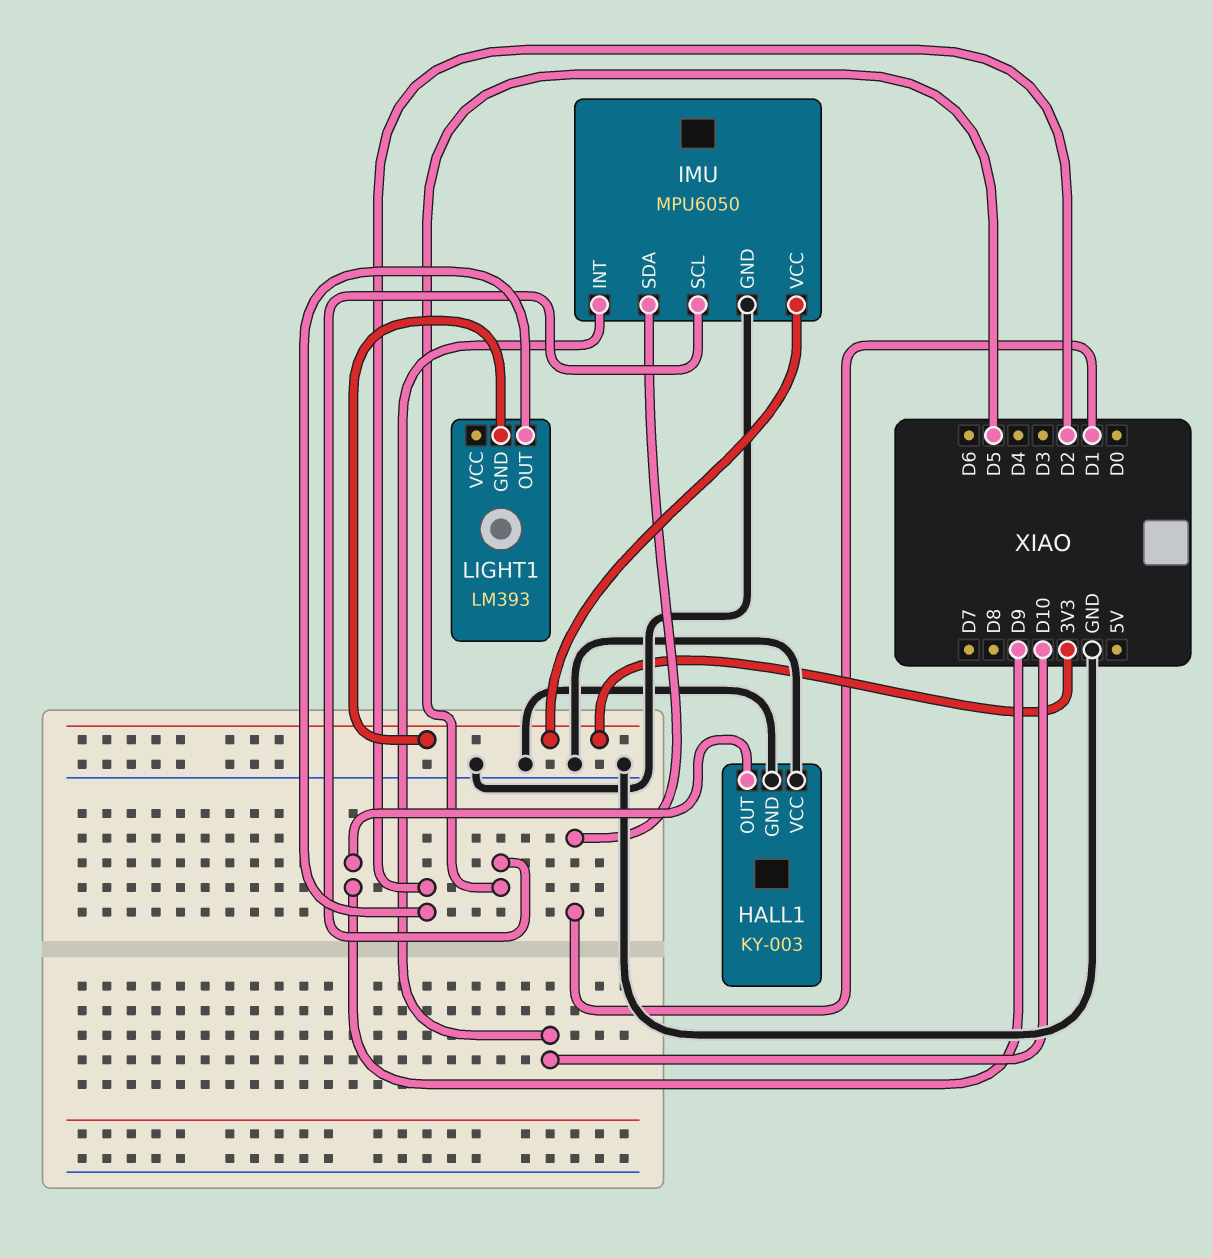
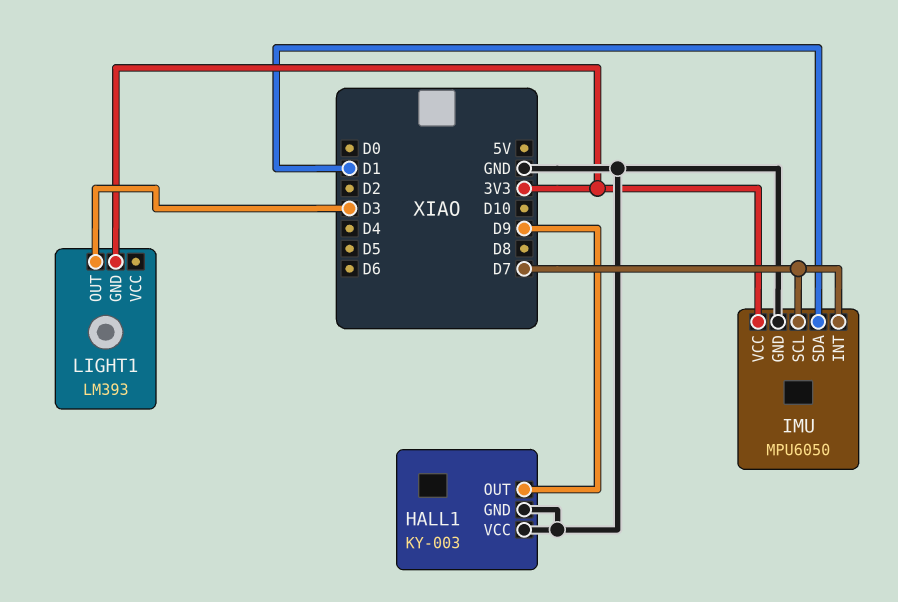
IMU pin INT: D10 -> D7
IMU pin SCL: D5 -> D7
LIGHT1 pin OUT: D2 -> D3

